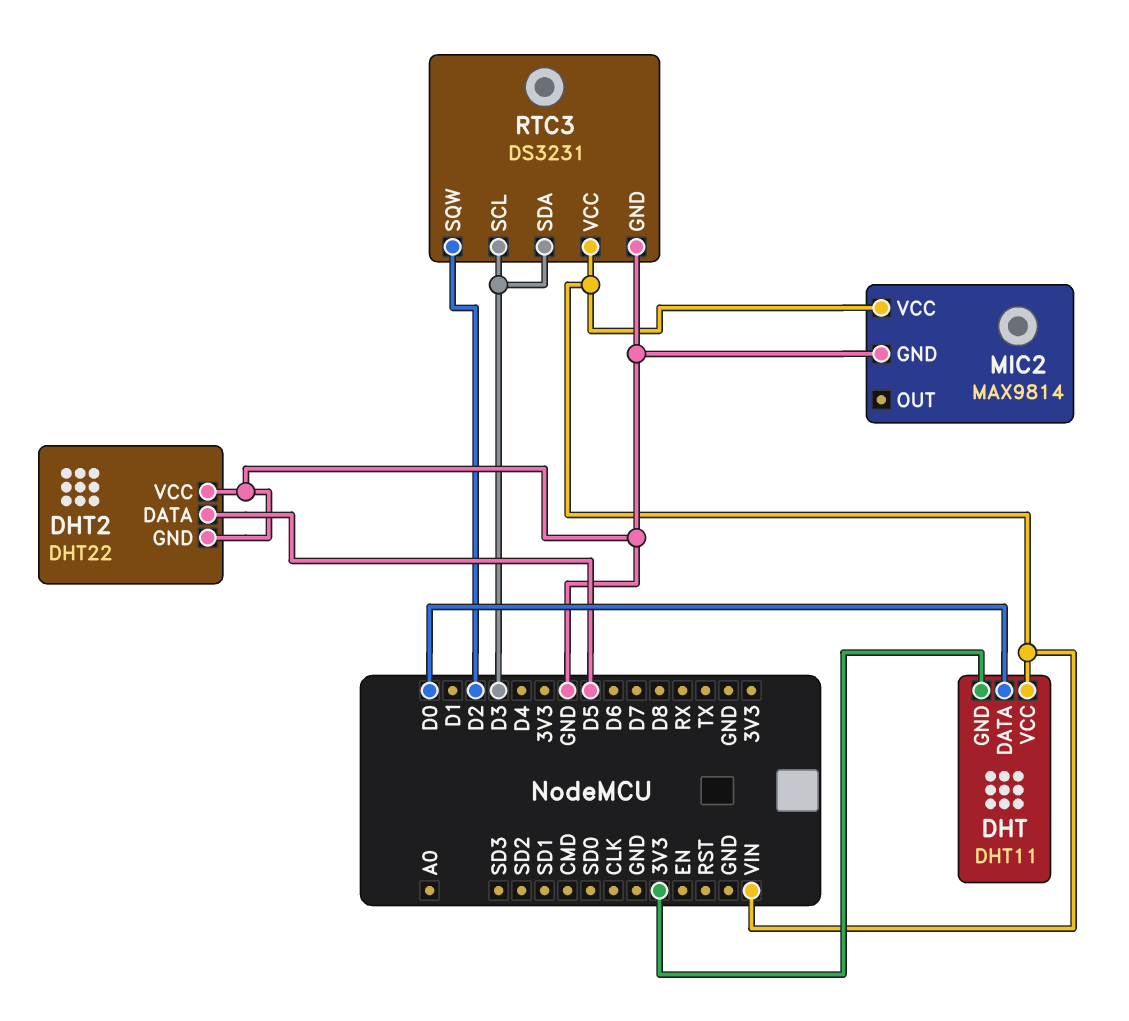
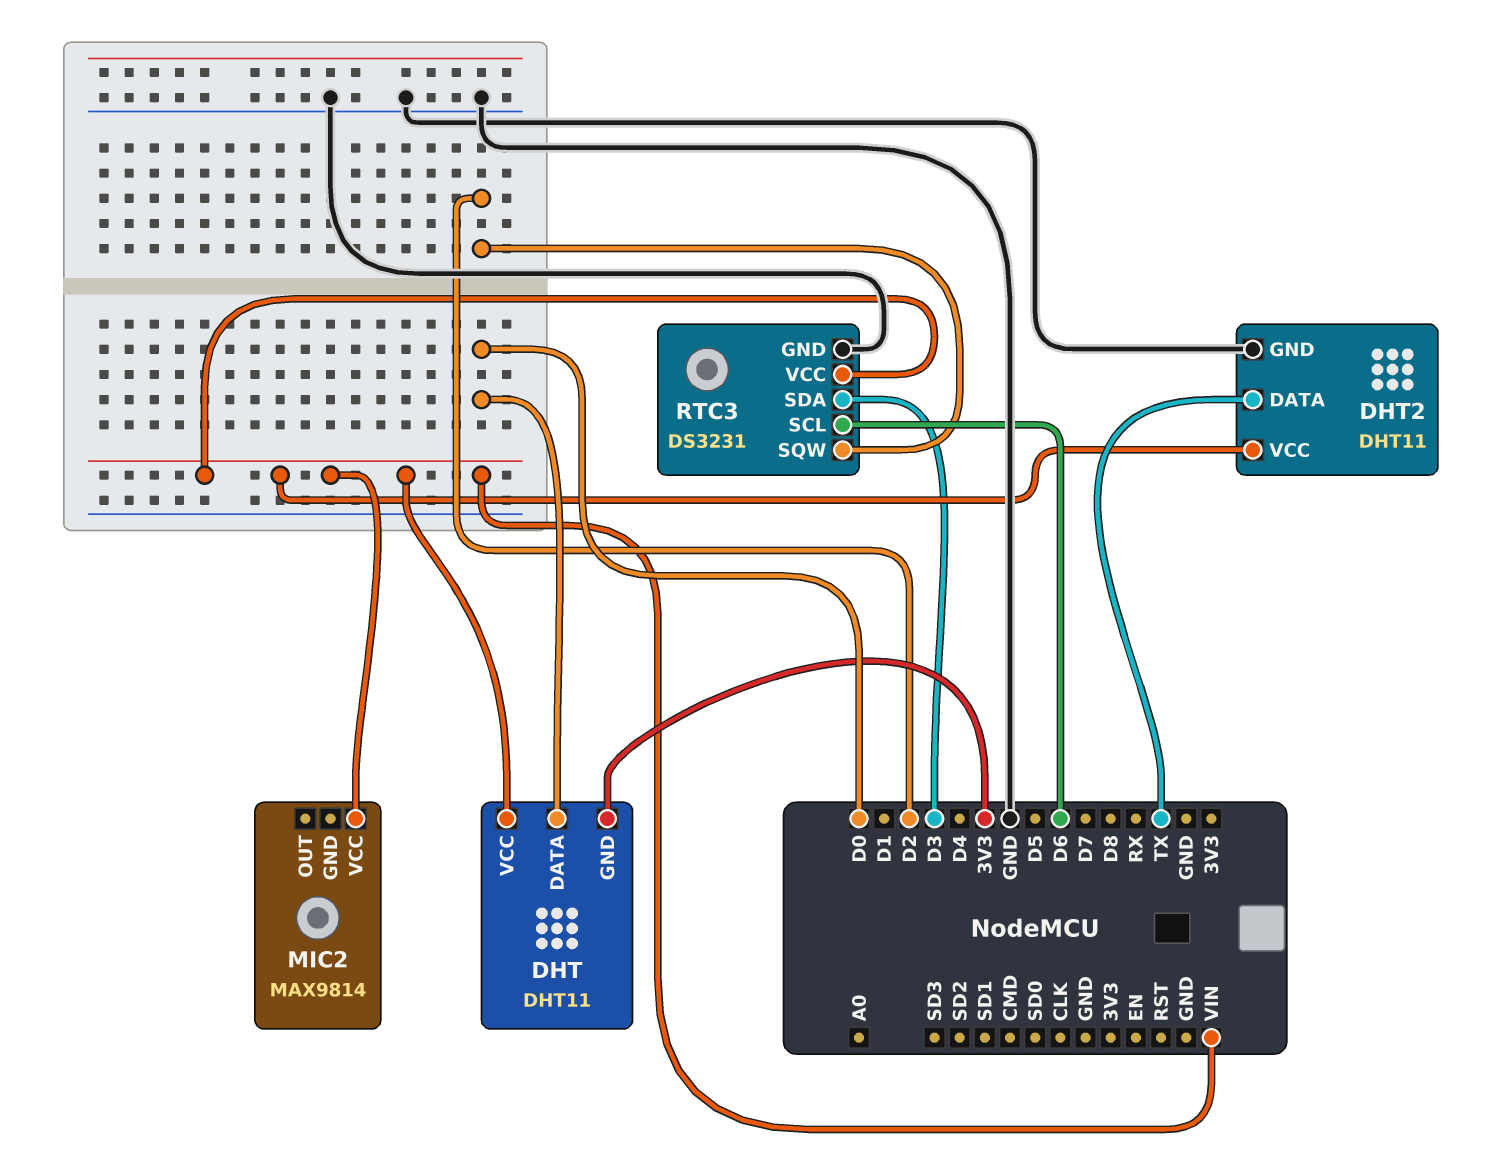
DHT2: DHT22 -> DHT11
DHT2 pin DATA: D5 -> TX
DHT2 pin VCC: GND -> VIN
MIC2 pin GND: GND -> none
RTC3 pin SCL: D3 -> D6

